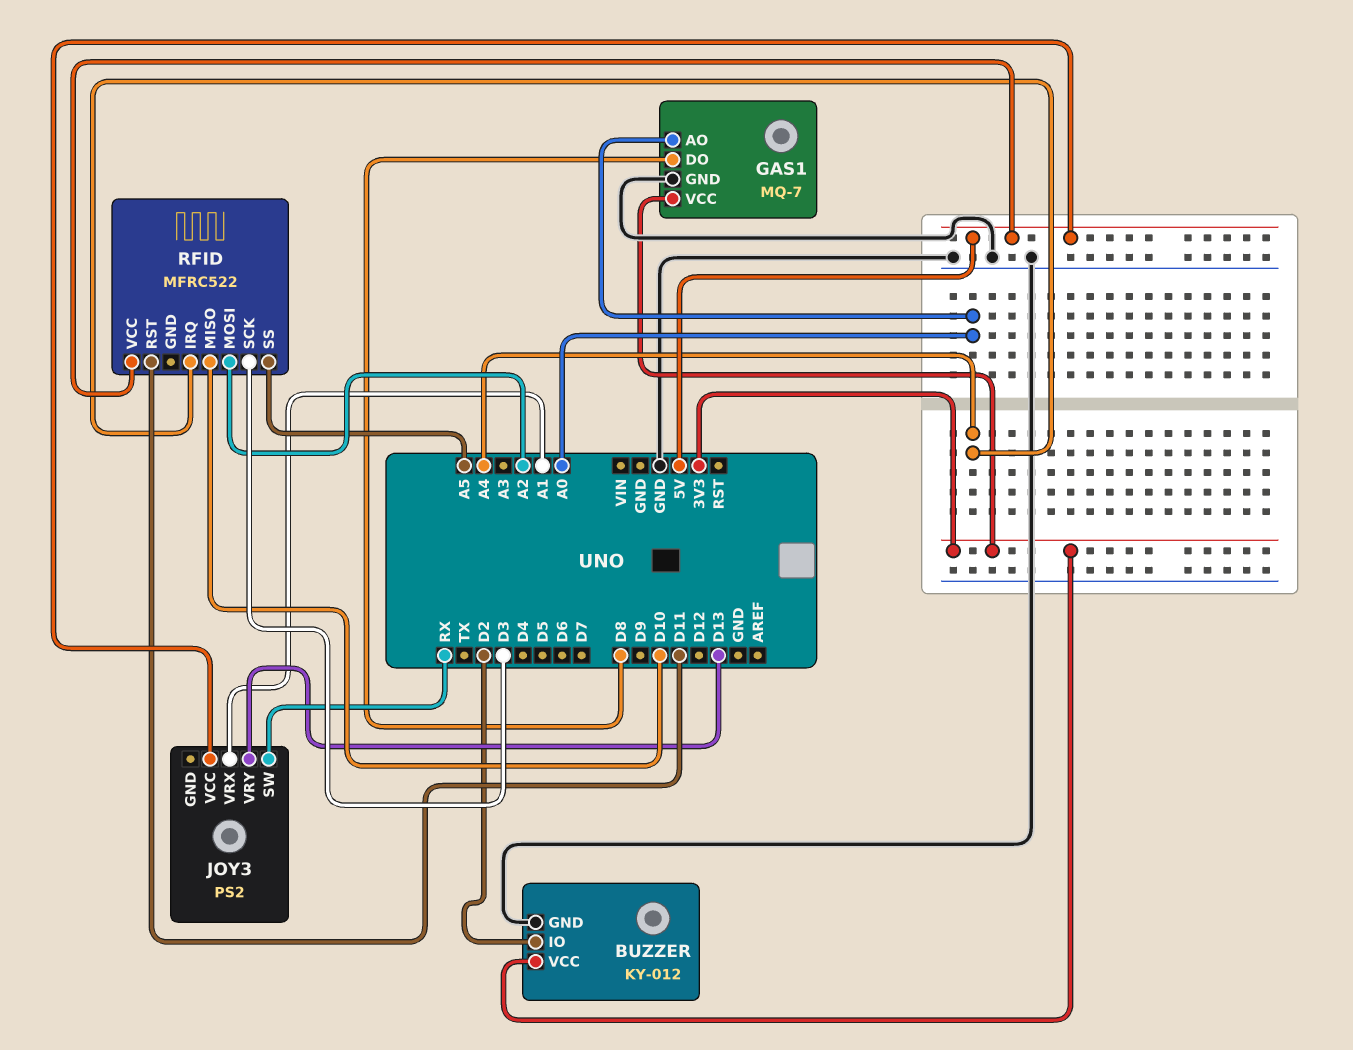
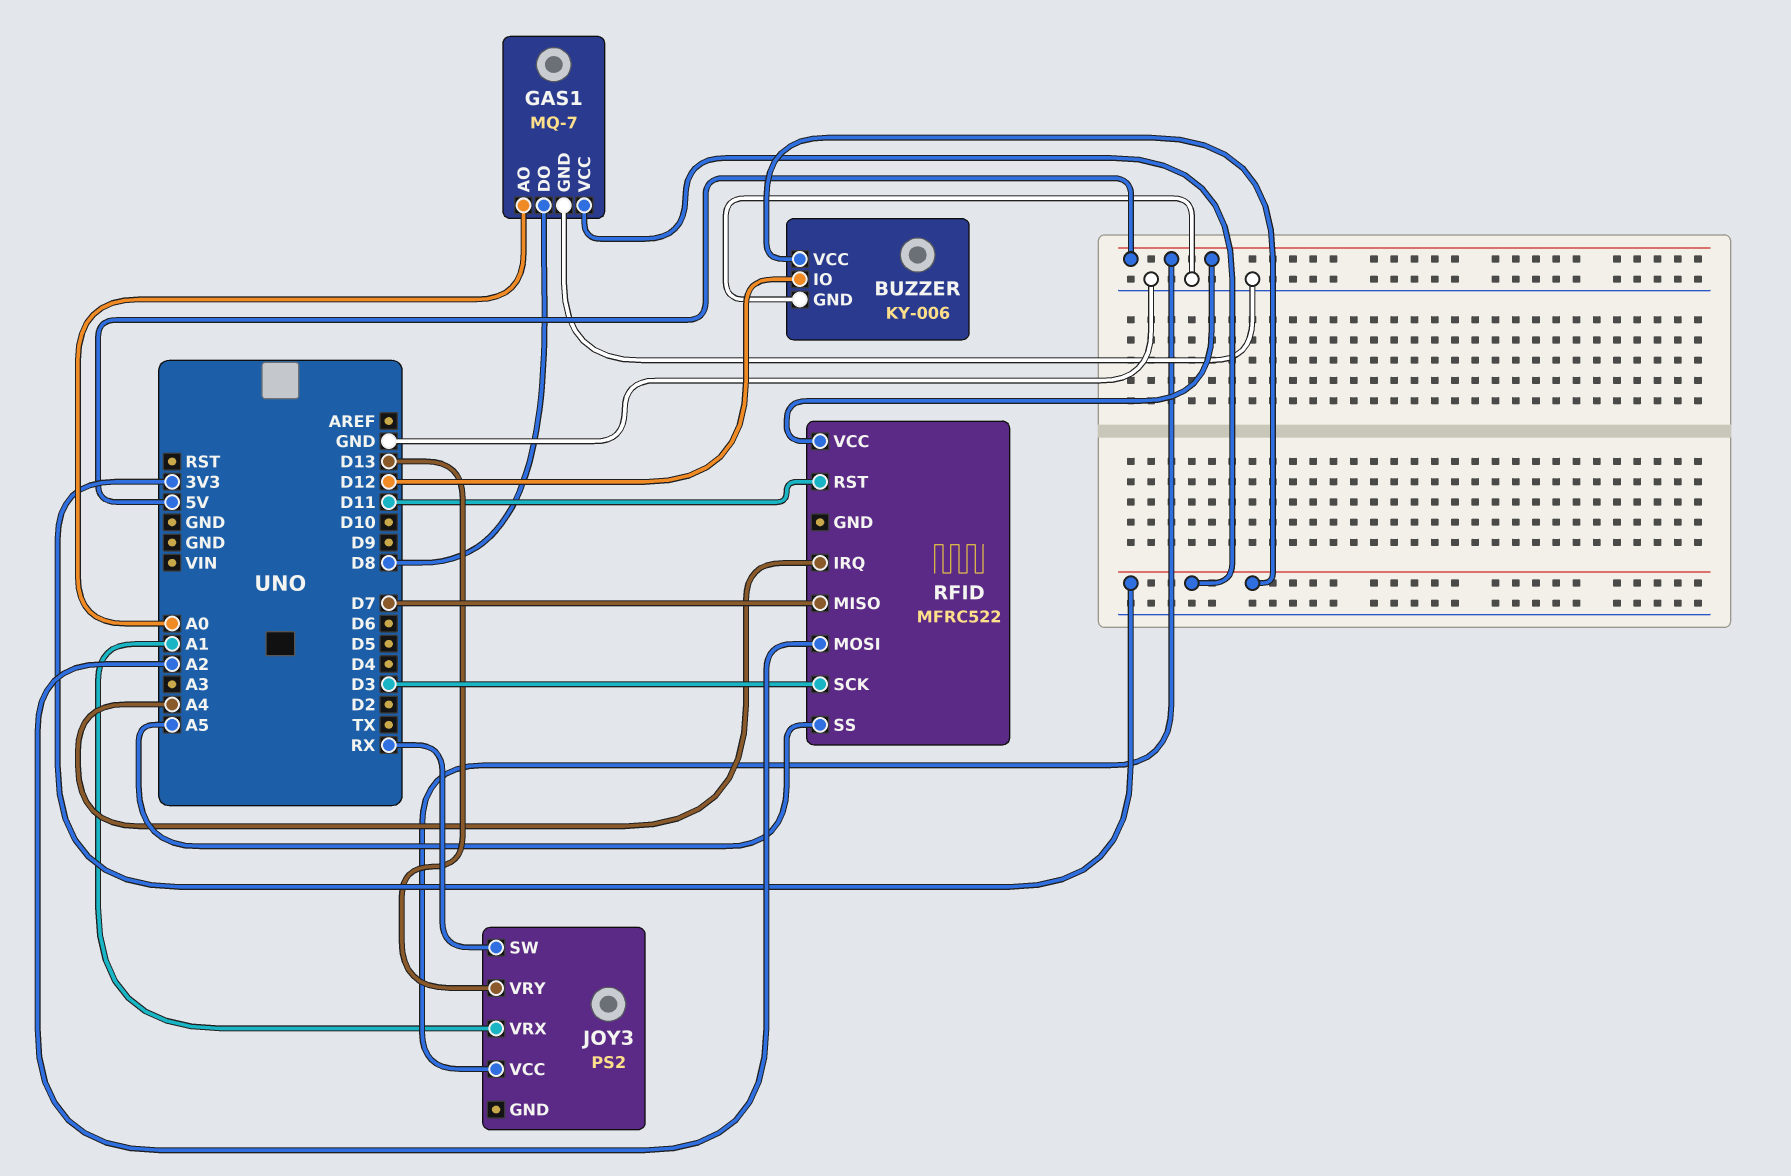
BUZZER: KY-012 -> KY-006
BUZZER pin IO: D2 -> D12
RFID pin MISO: D10 -> D7

